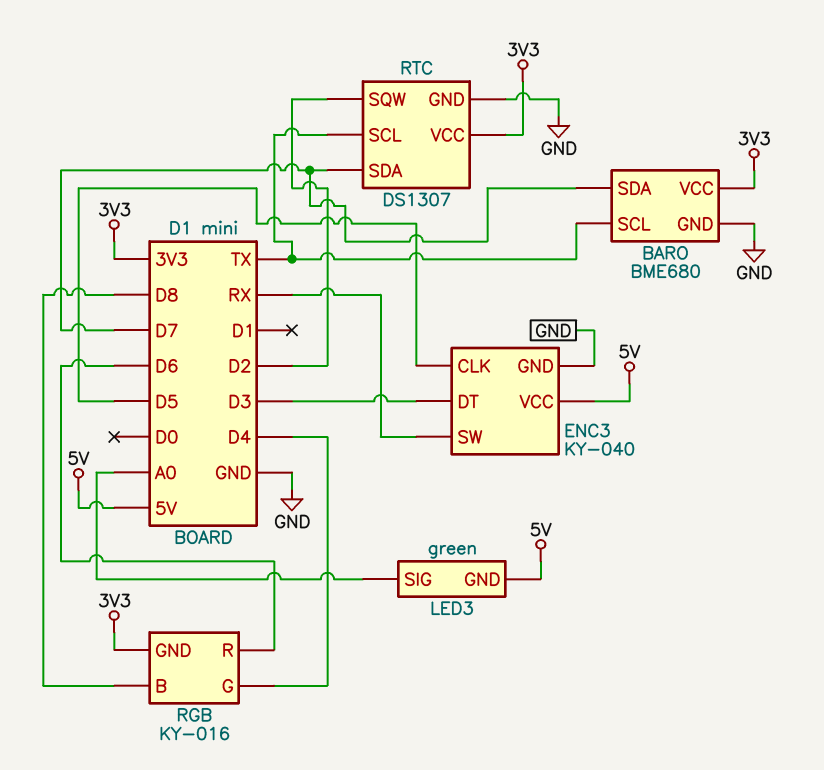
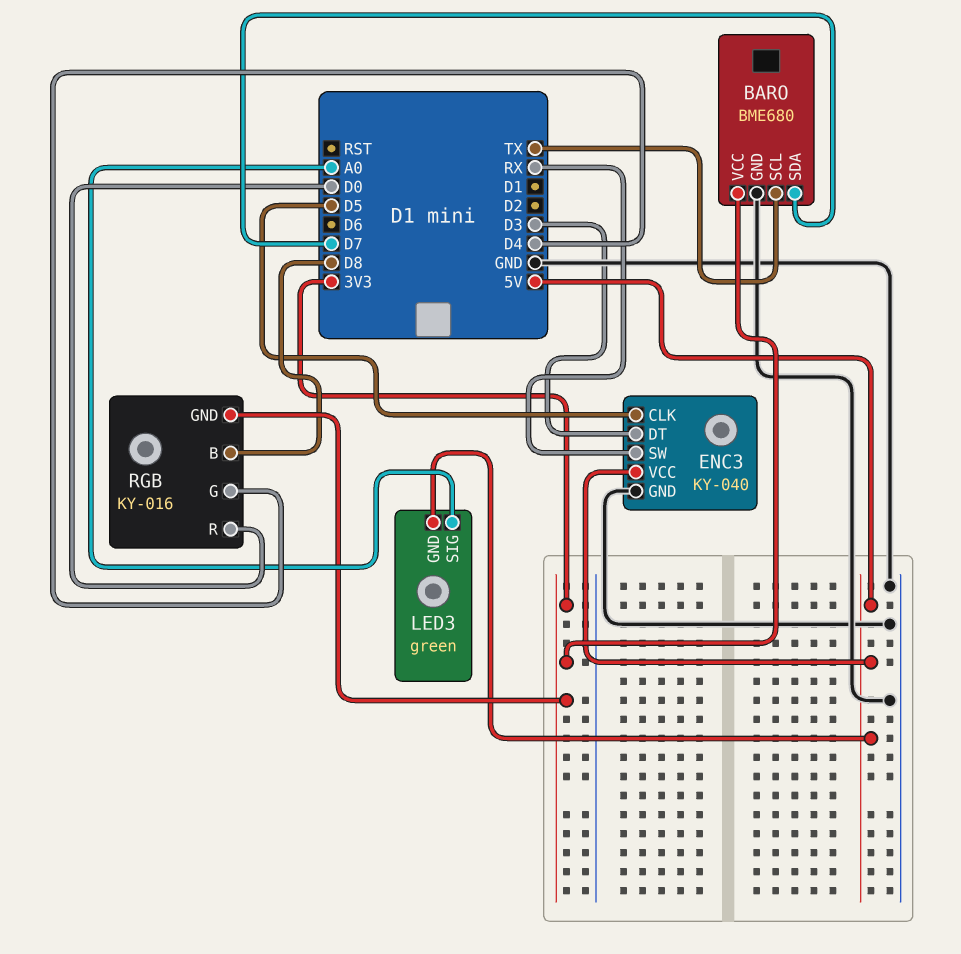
RGB pin R: D6 -> D0
RTC: DS1307 -> none
RTC pin GND: GND -> none
RTC pin SCL: TX -> none
RTC pin SDA: D7 -> none
RTC pin SQW: D2 -> none
RTC pin VCC: 3V3 -> none

